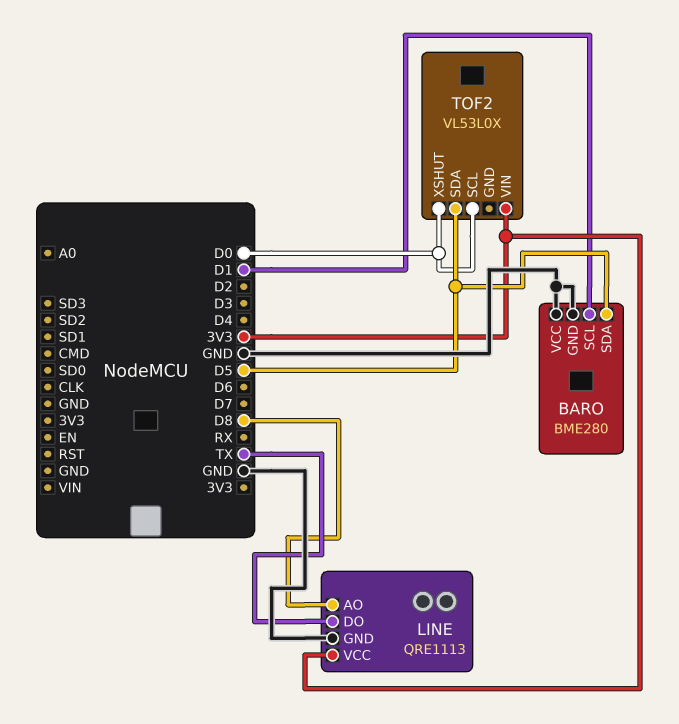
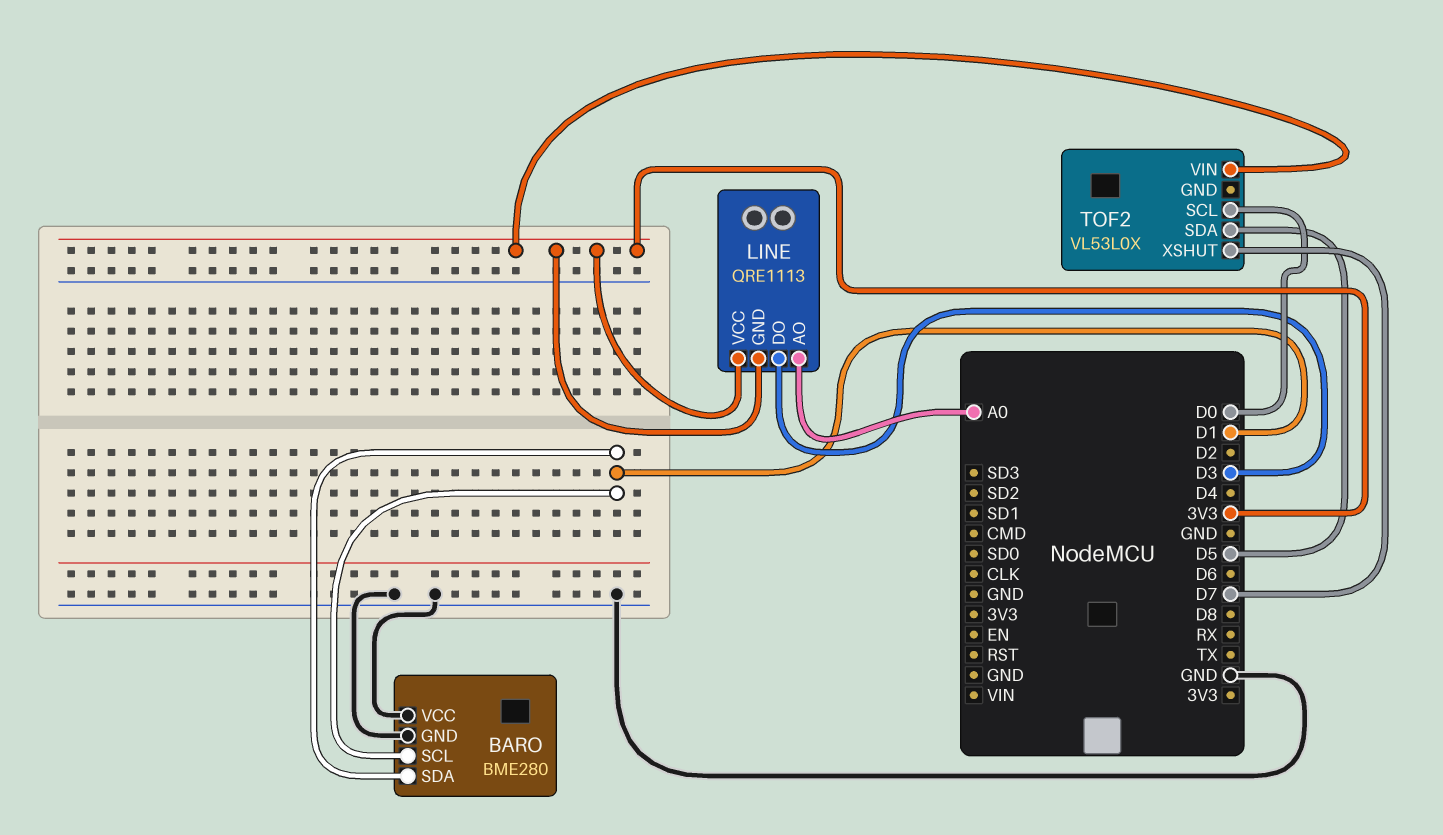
BARO pin SDA: D5 -> D1
LINE pin AO: D8 -> A0
LINE pin DO: TX -> D3
LINE pin GND: GND -> 3V3
TOF2 pin XSHUT: D0 -> D7

